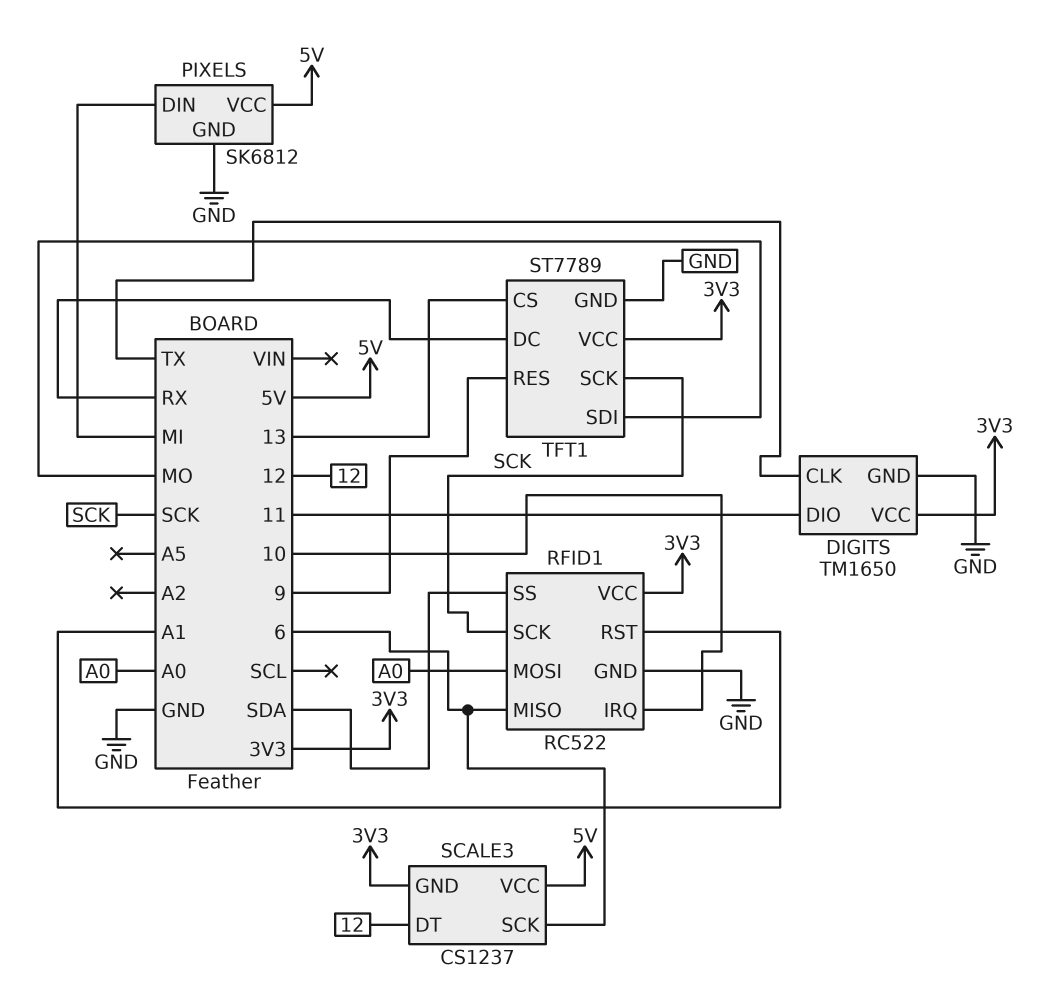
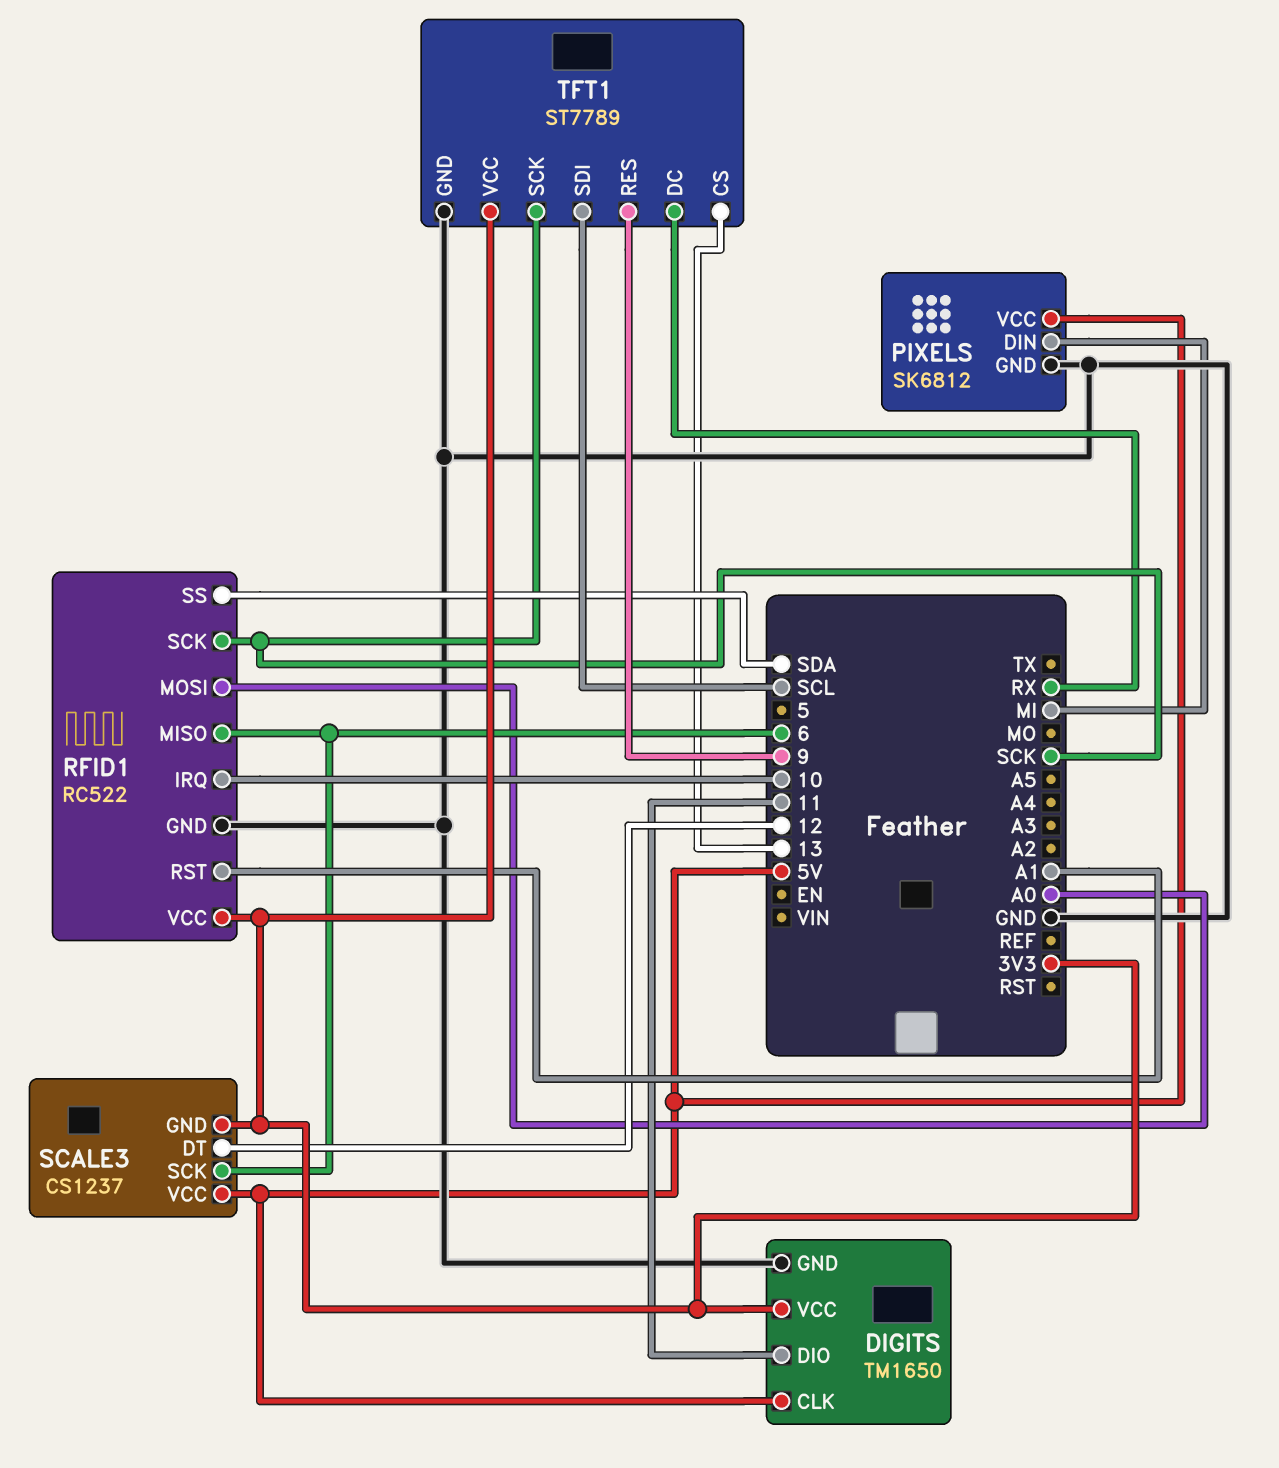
DIGITS pin CLK: TX -> 5V
TFT1 pin SDI: MO -> SCL

